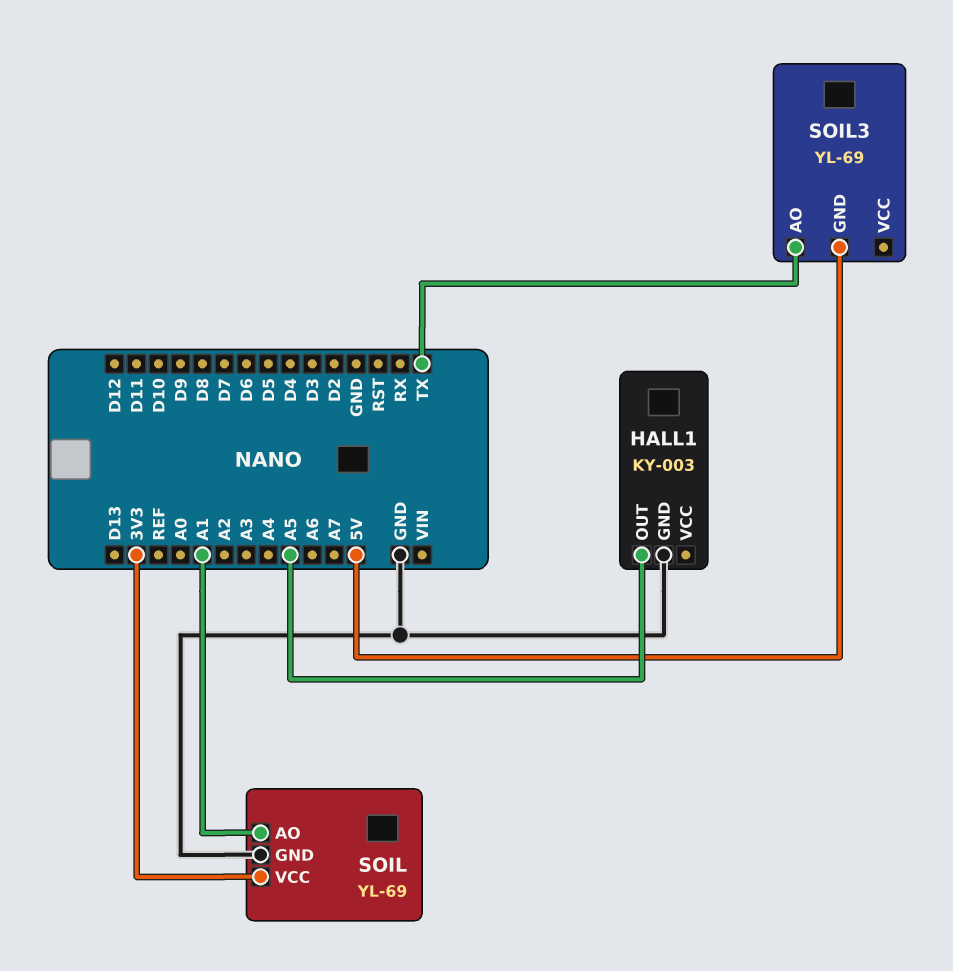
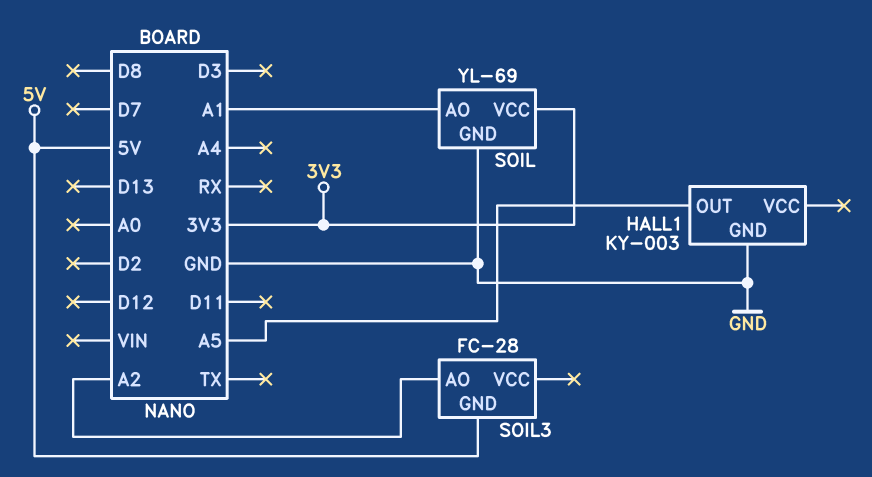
SOIL3: YL-69 -> FC-28
SOIL3 pin AO: TX -> A2

